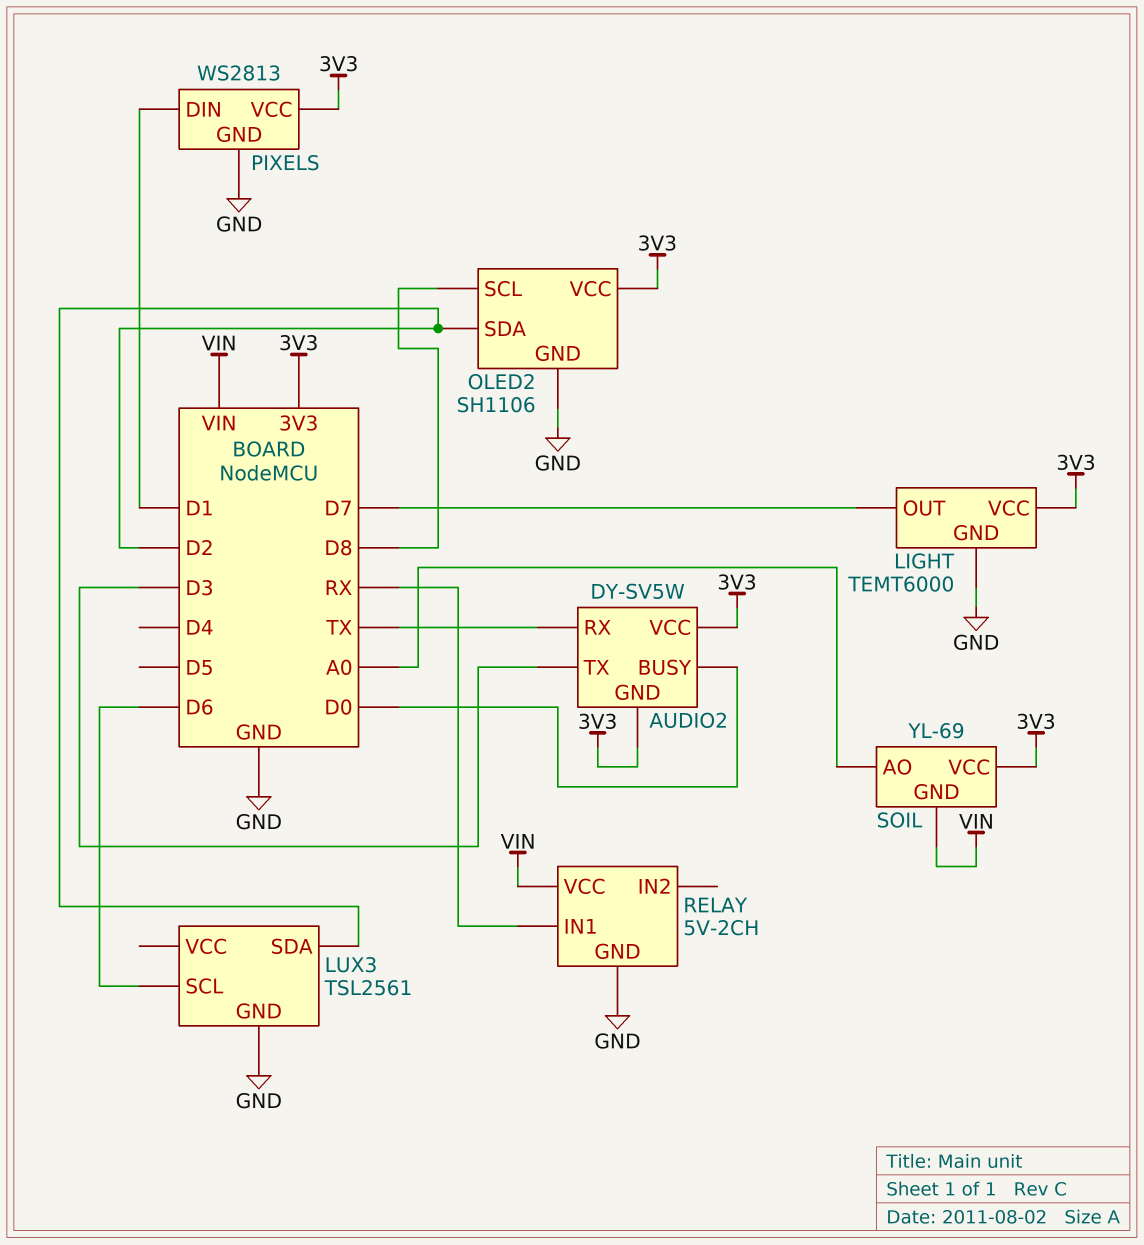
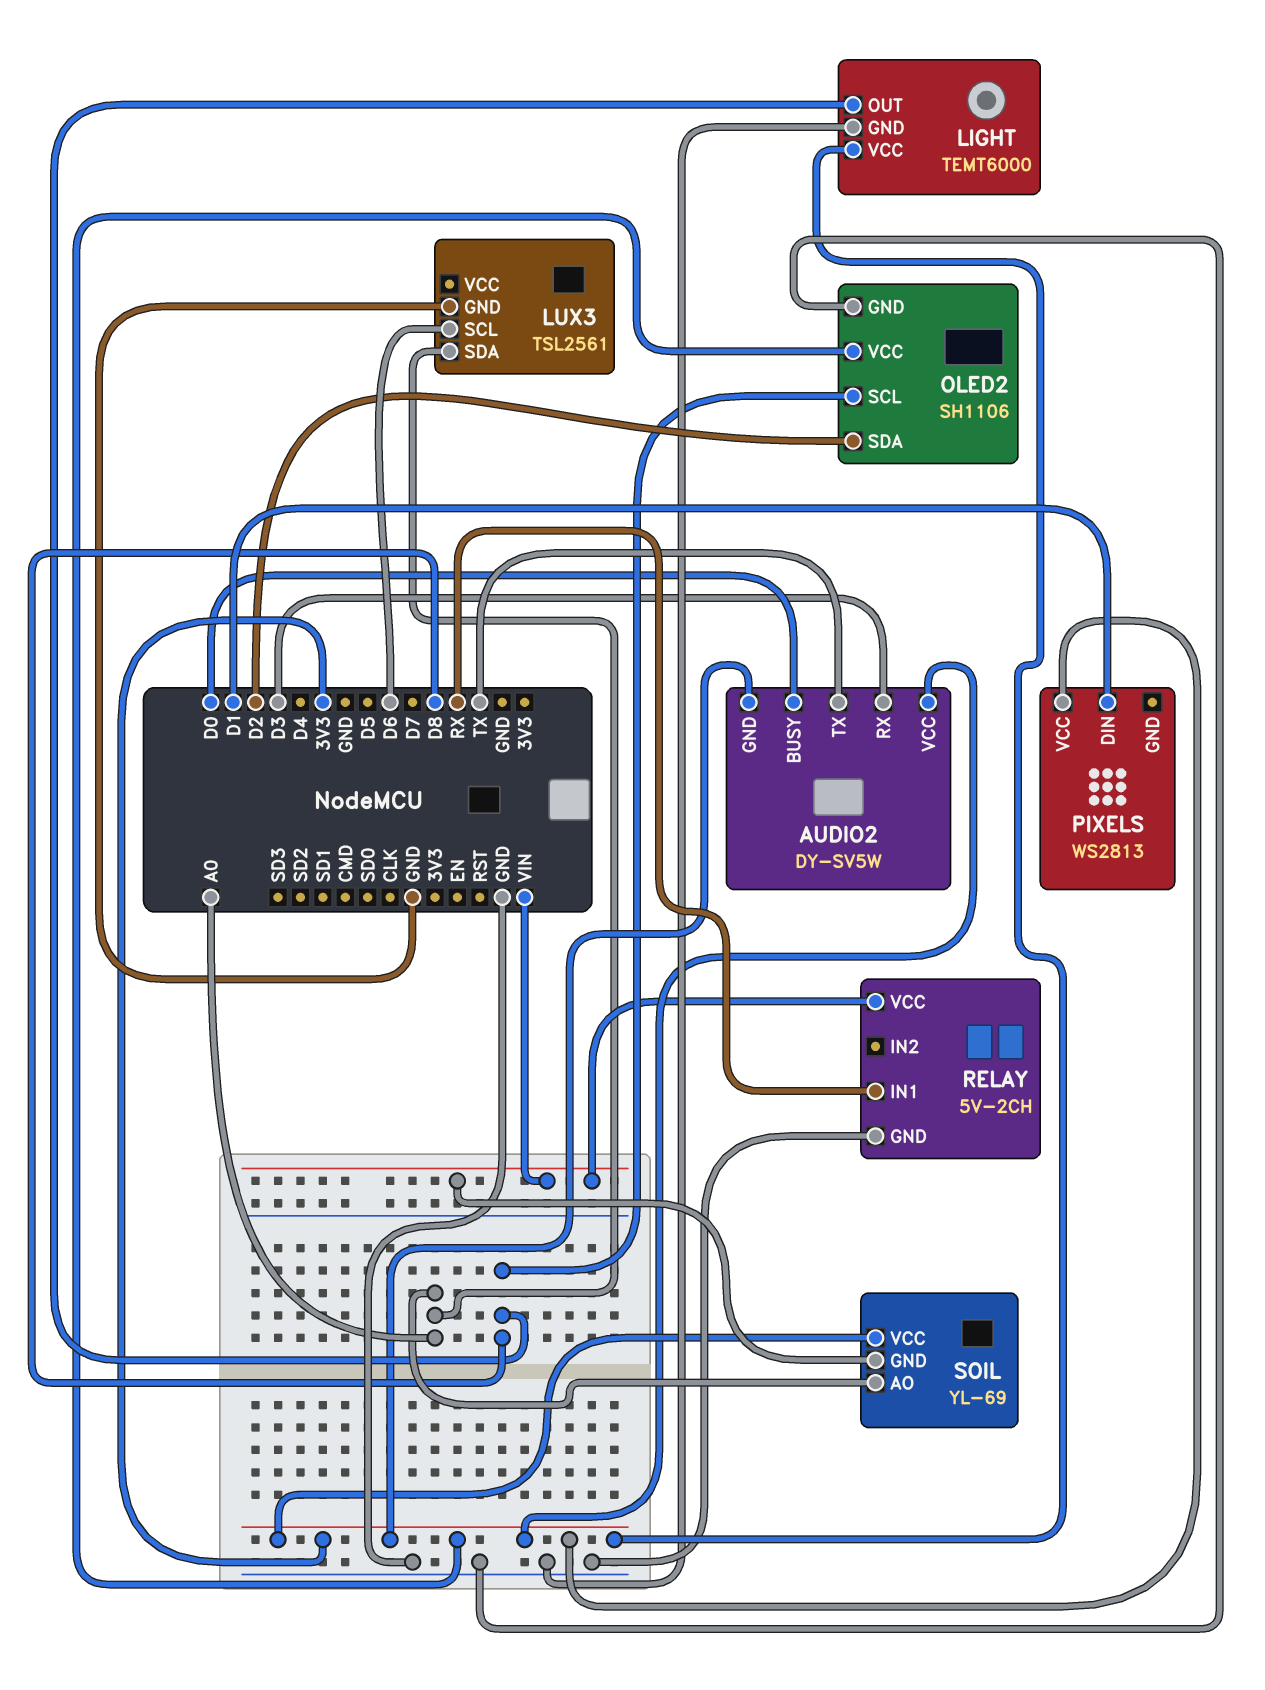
AUDIO2 pin RX: TX -> D3
AUDIO2 pin TX: D3 -> TX
LIGHT pin OUT: D7 -> D8
LUX3 pin SDA: D2 -> A0
PIXELS pin GND: GND -> none

